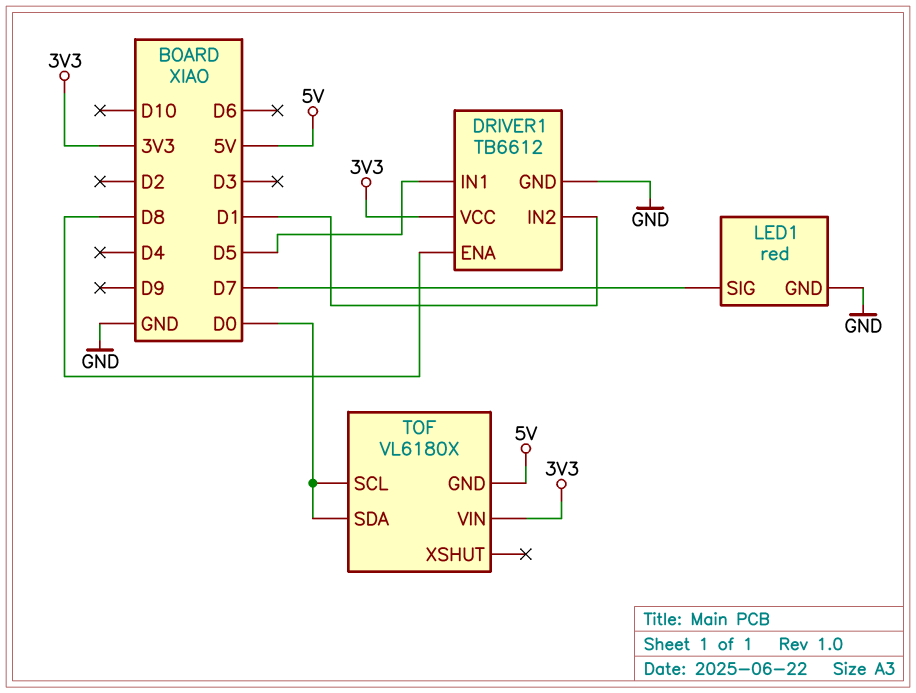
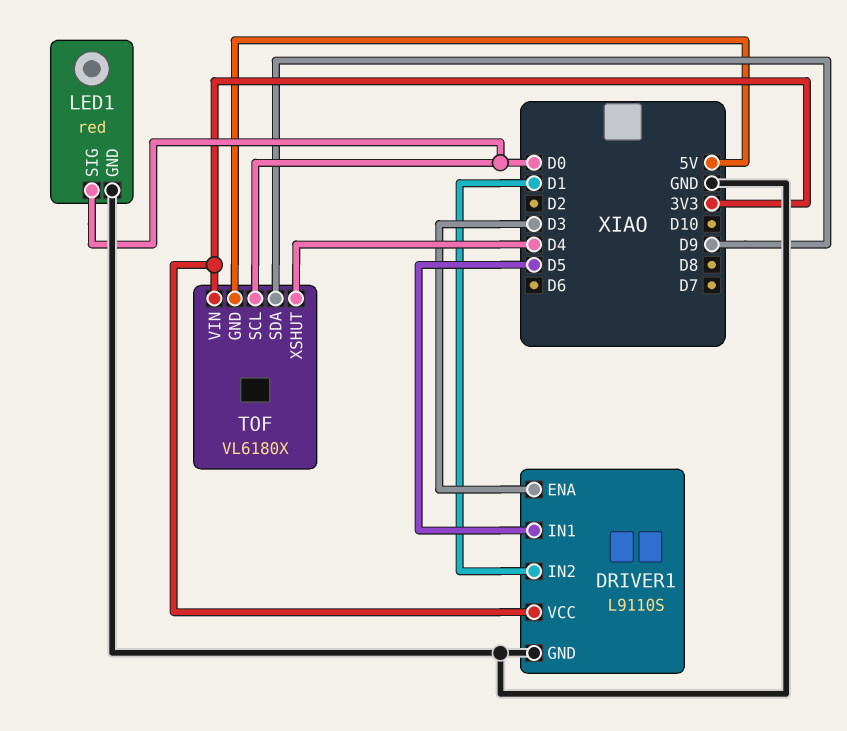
DRIVER1: TB6612 -> L9110S
DRIVER1 pin ENA: D8 -> D3
LED1 pin SIG: D7 -> D0
TOF pin SDA: D0 -> D9
TOF pin XSHUT: none -> D4

